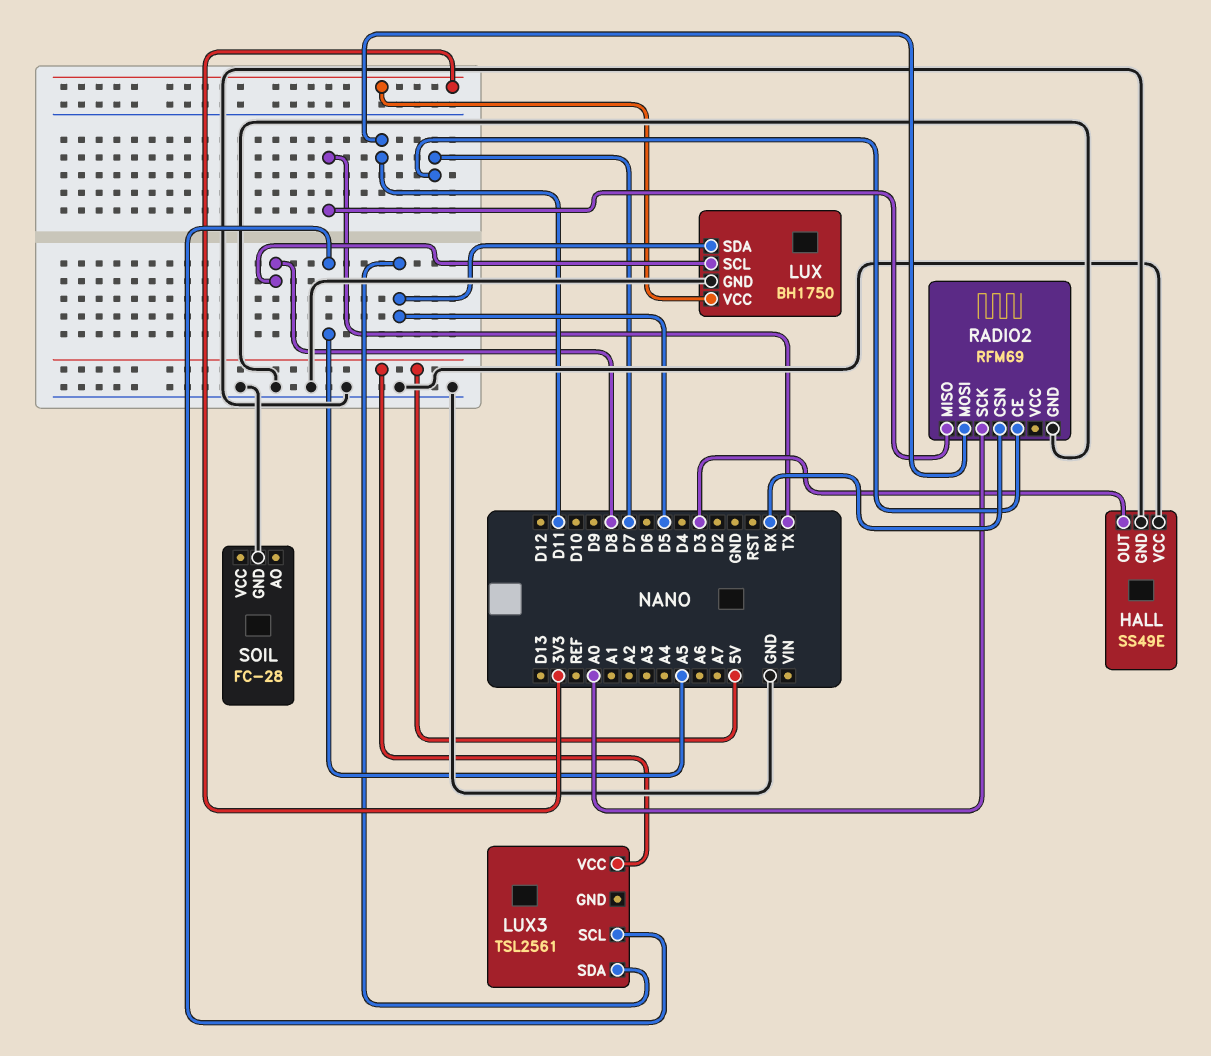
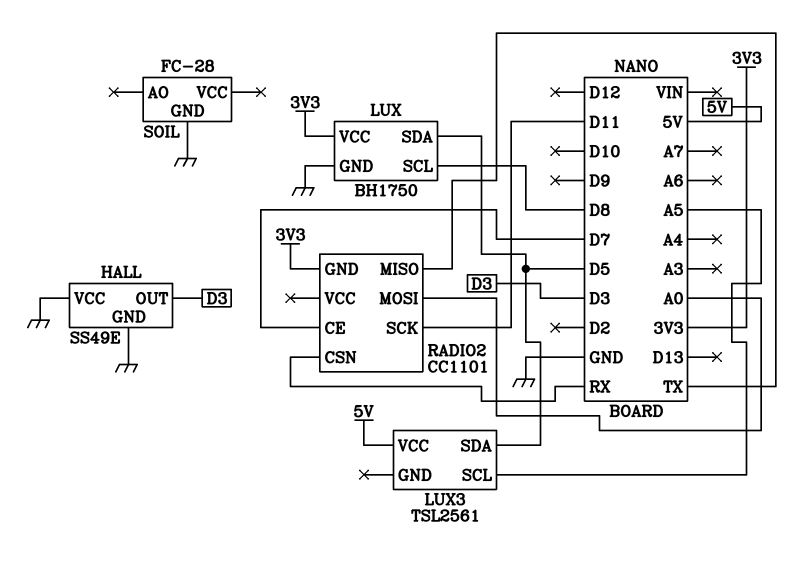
RADIO2: RFM69 -> CC1101
RADIO2 pin GND: GND -> 3V3
RADIO2 pin MOSI: D11 -> A0
RADIO2 pin SCK: A0 -> D11

